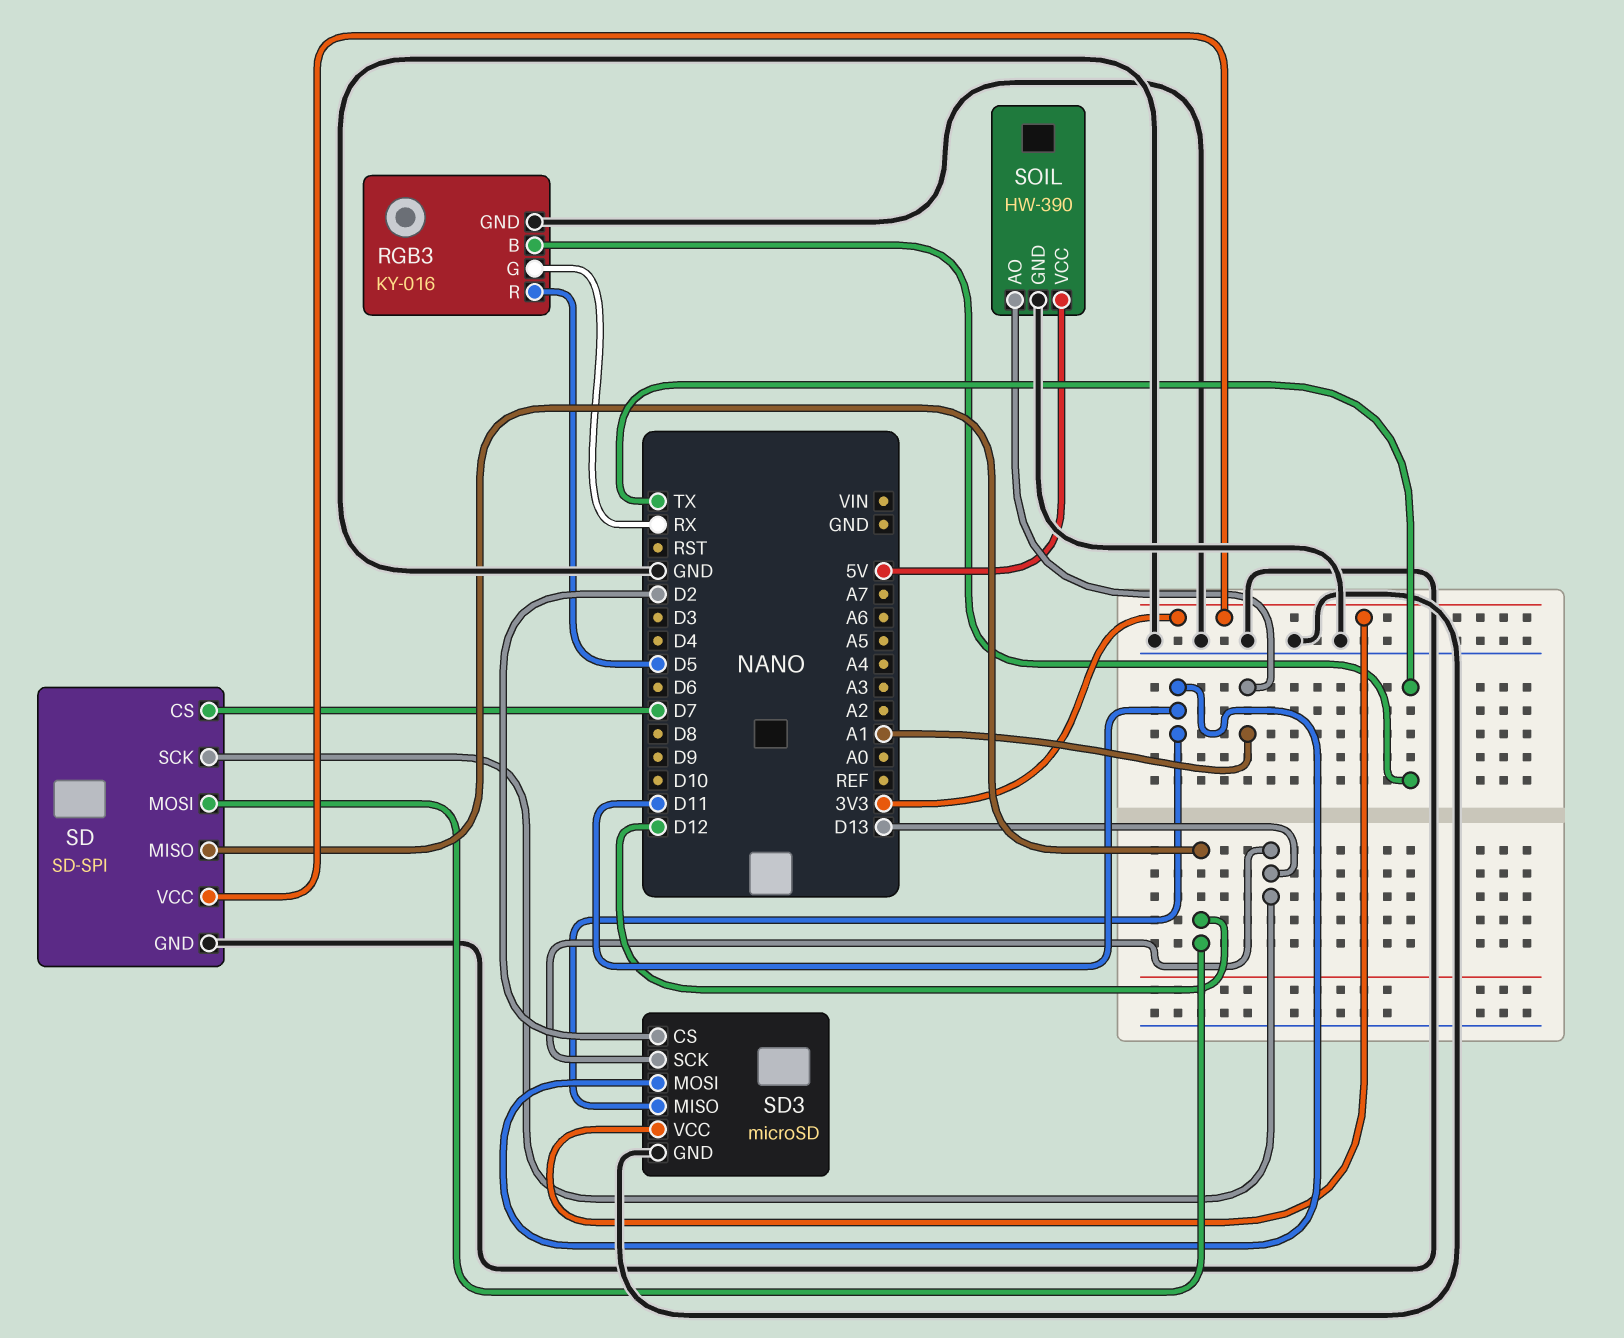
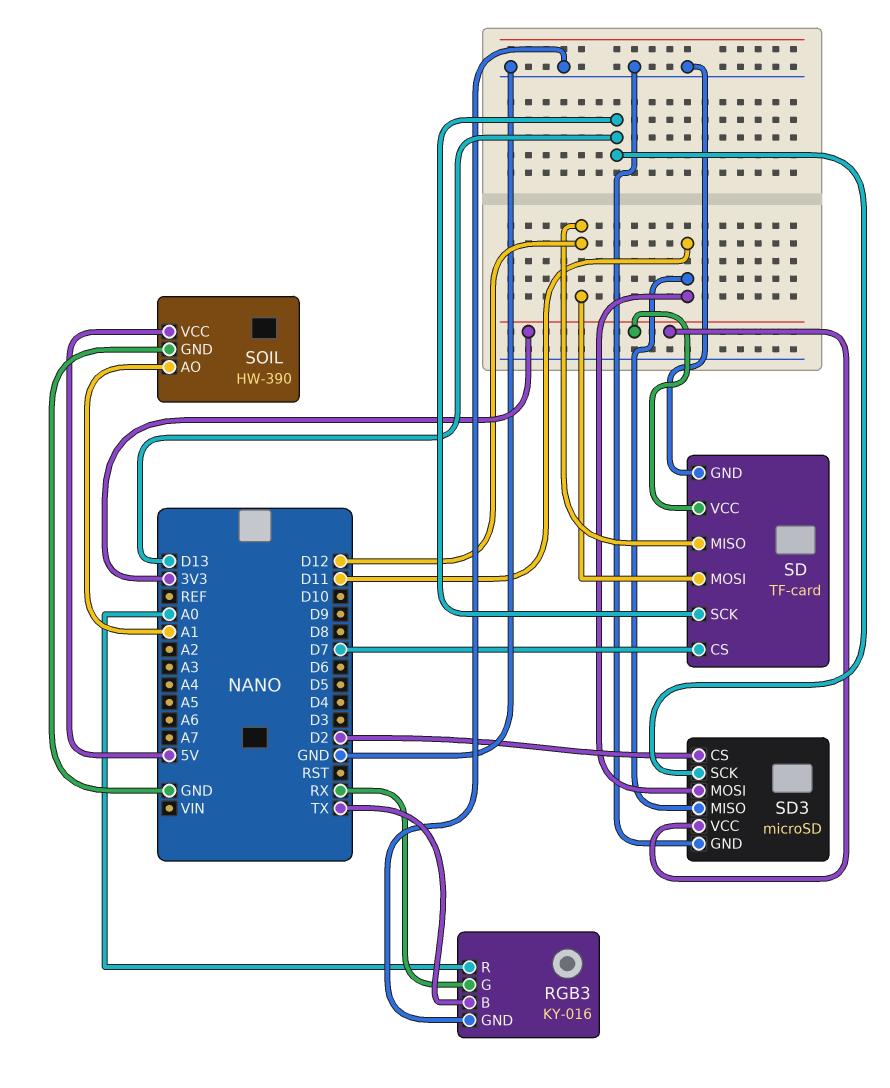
RGB3 pin R: D5 -> A0
SD: SD-SPI -> TF-card

